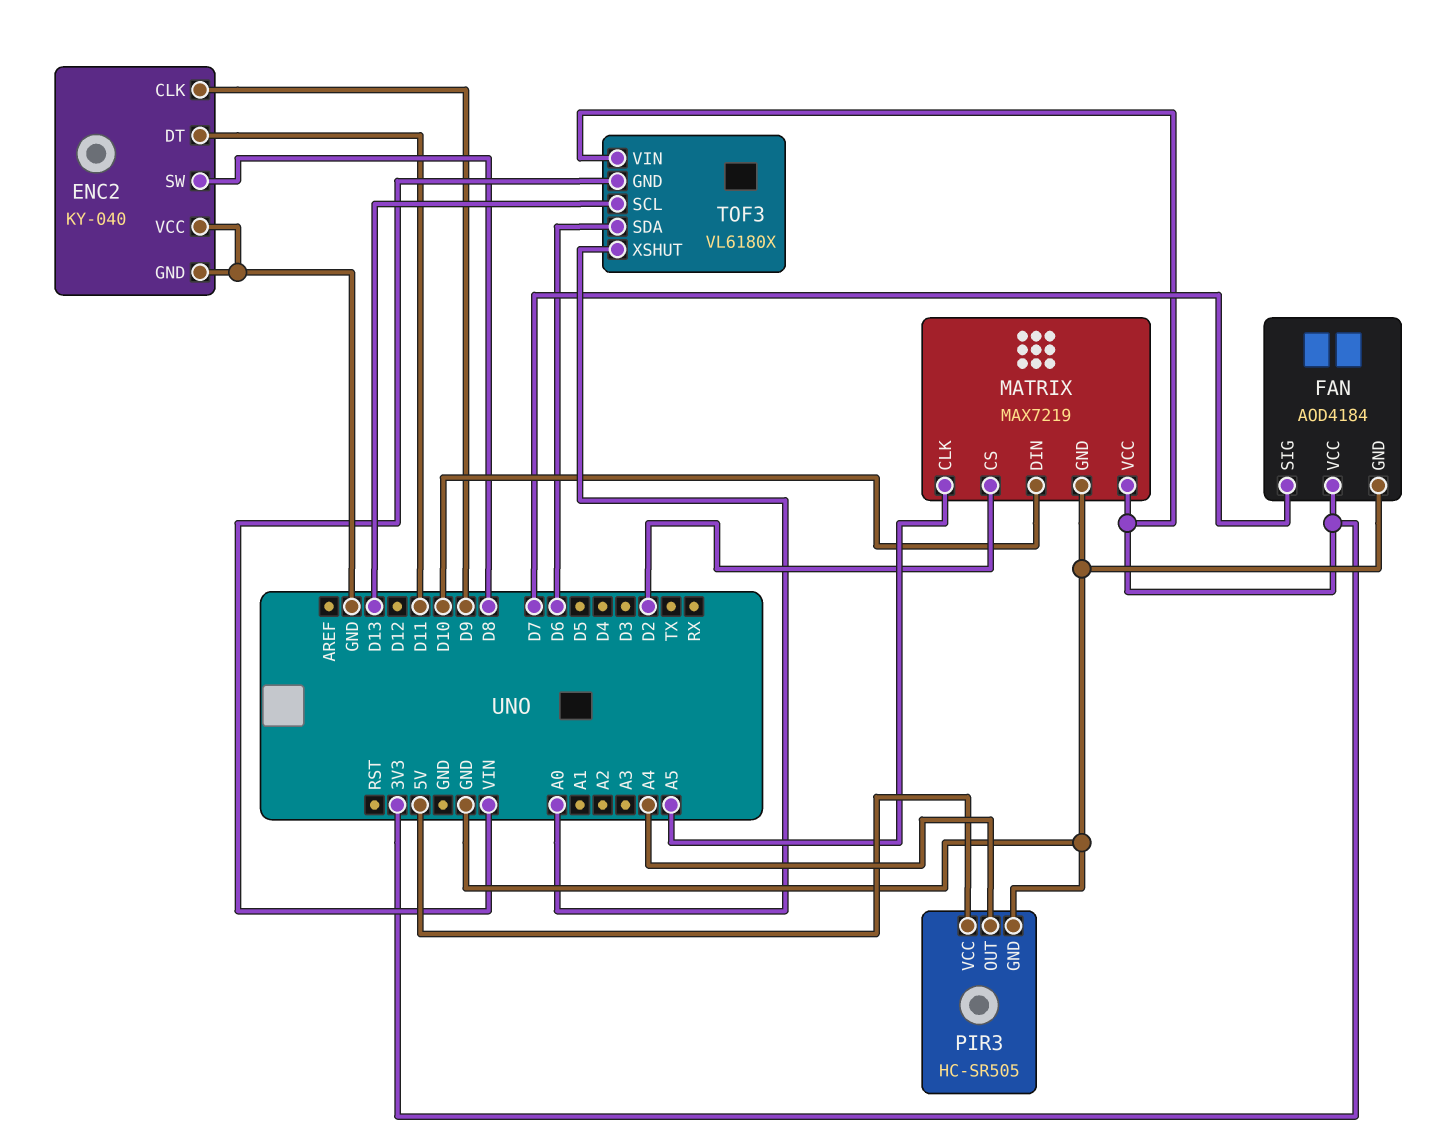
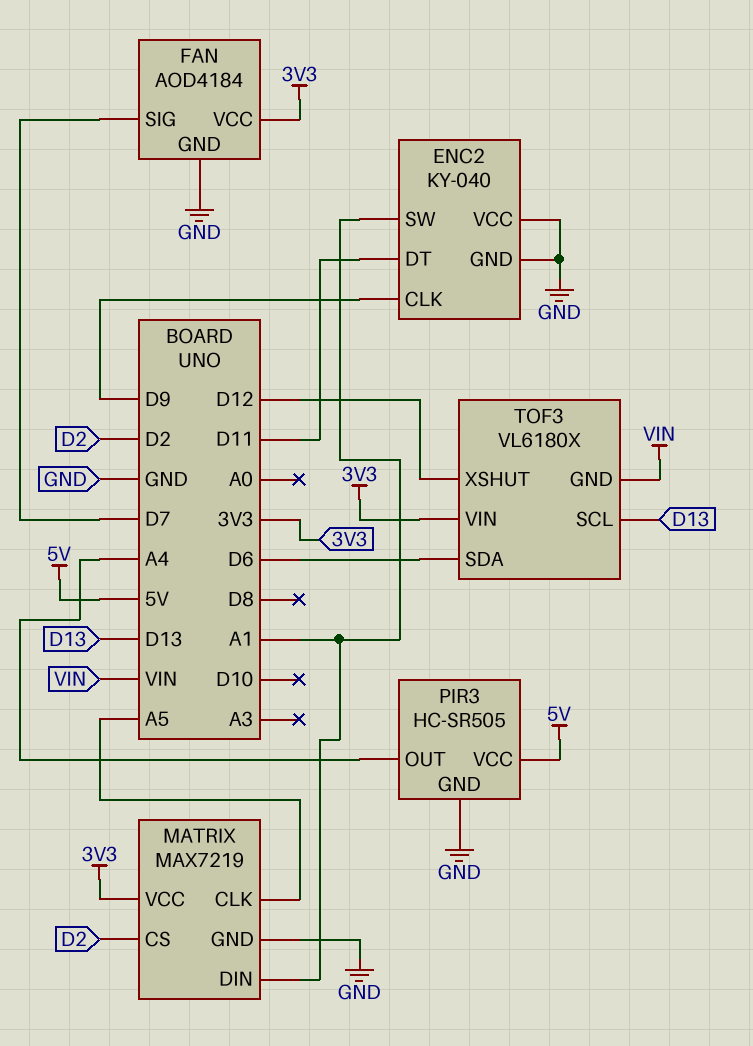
ENC2 pin SW: D8 -> A1
MATRIX pin DIN: D10 -> A1
TOF3 pin XSHUT: A0 -> D12

